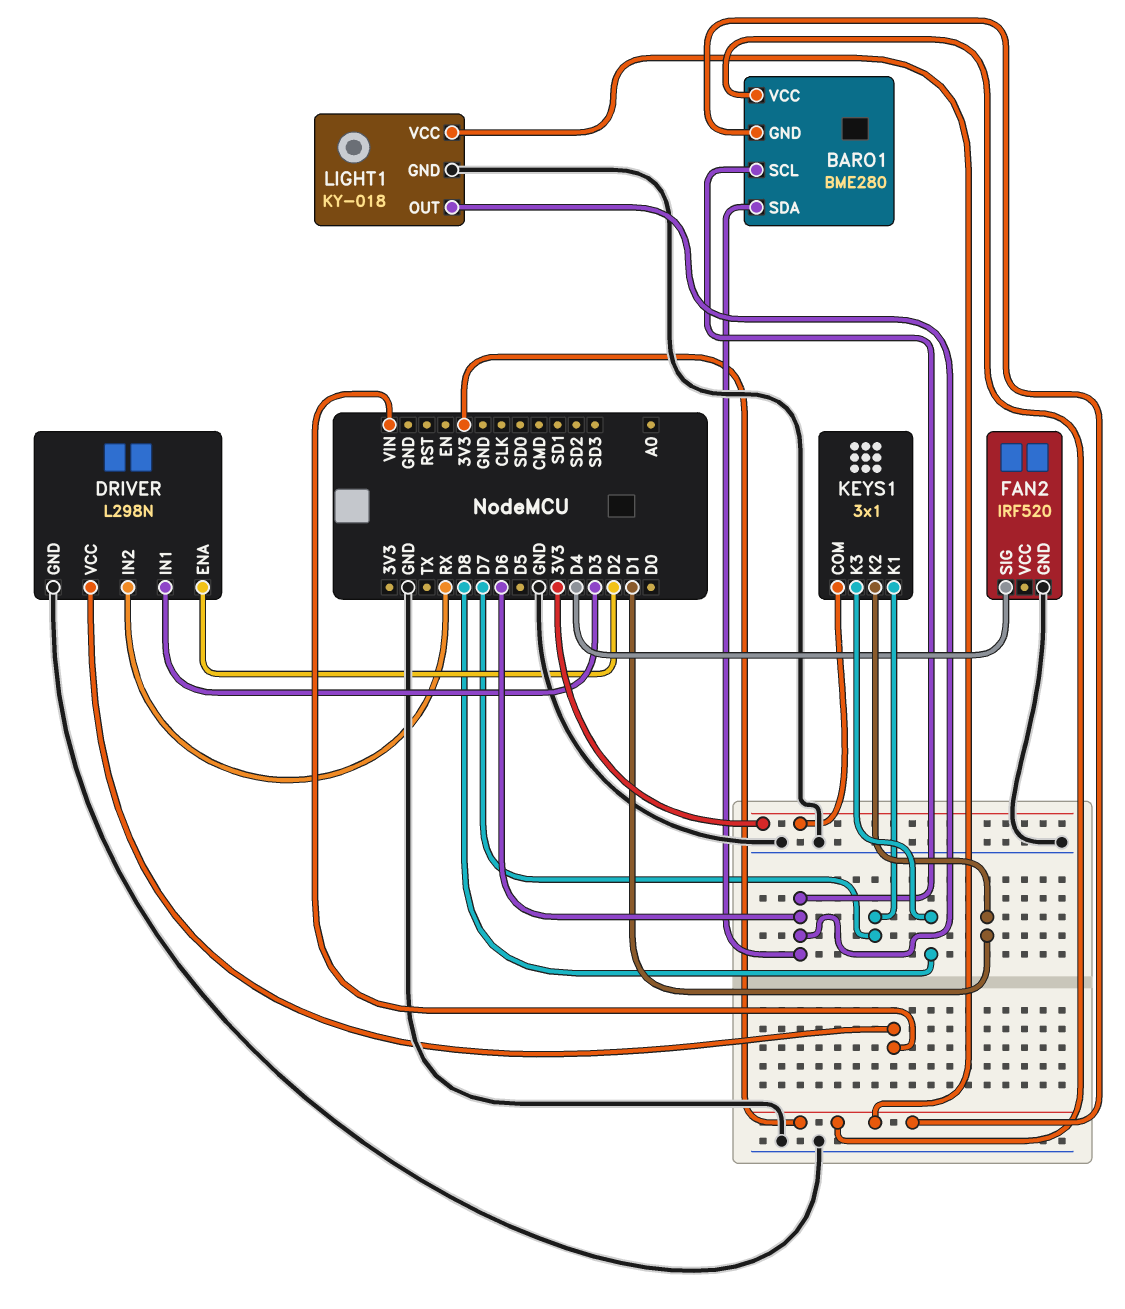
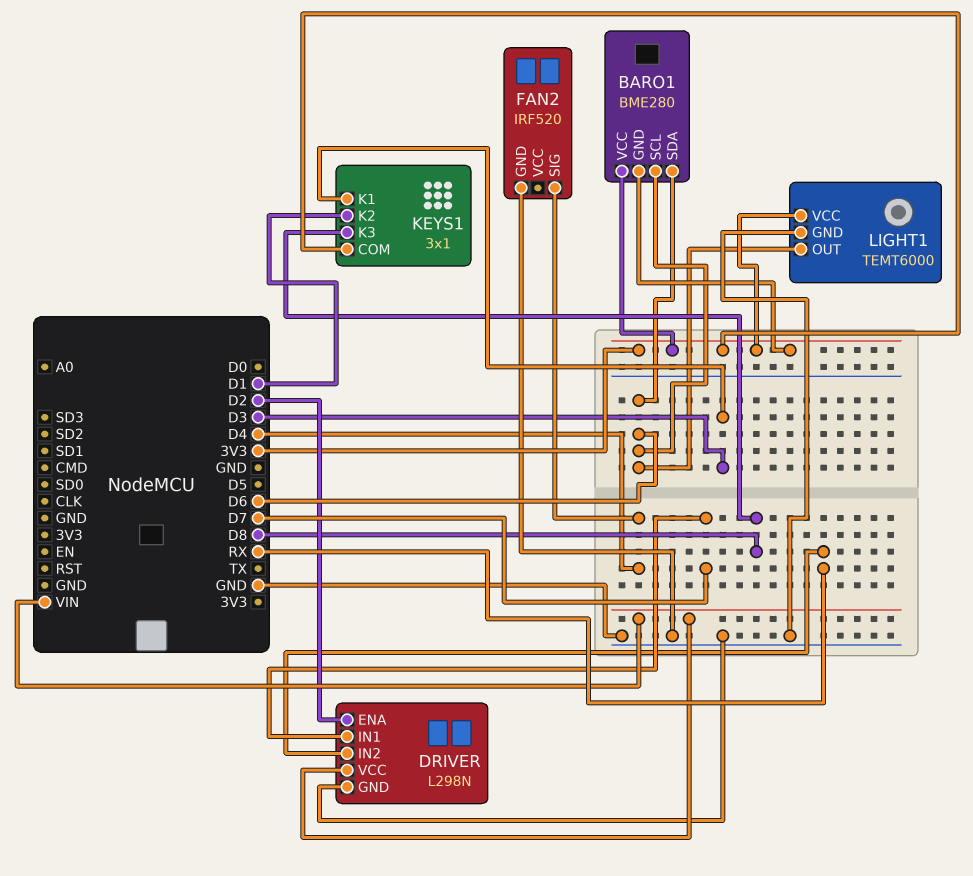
DRIVER pin IN1: D3 -> D7
KEYS1 pin K1: D7 -> D3
LIGHT1: KY-018 -> TEMT6000

